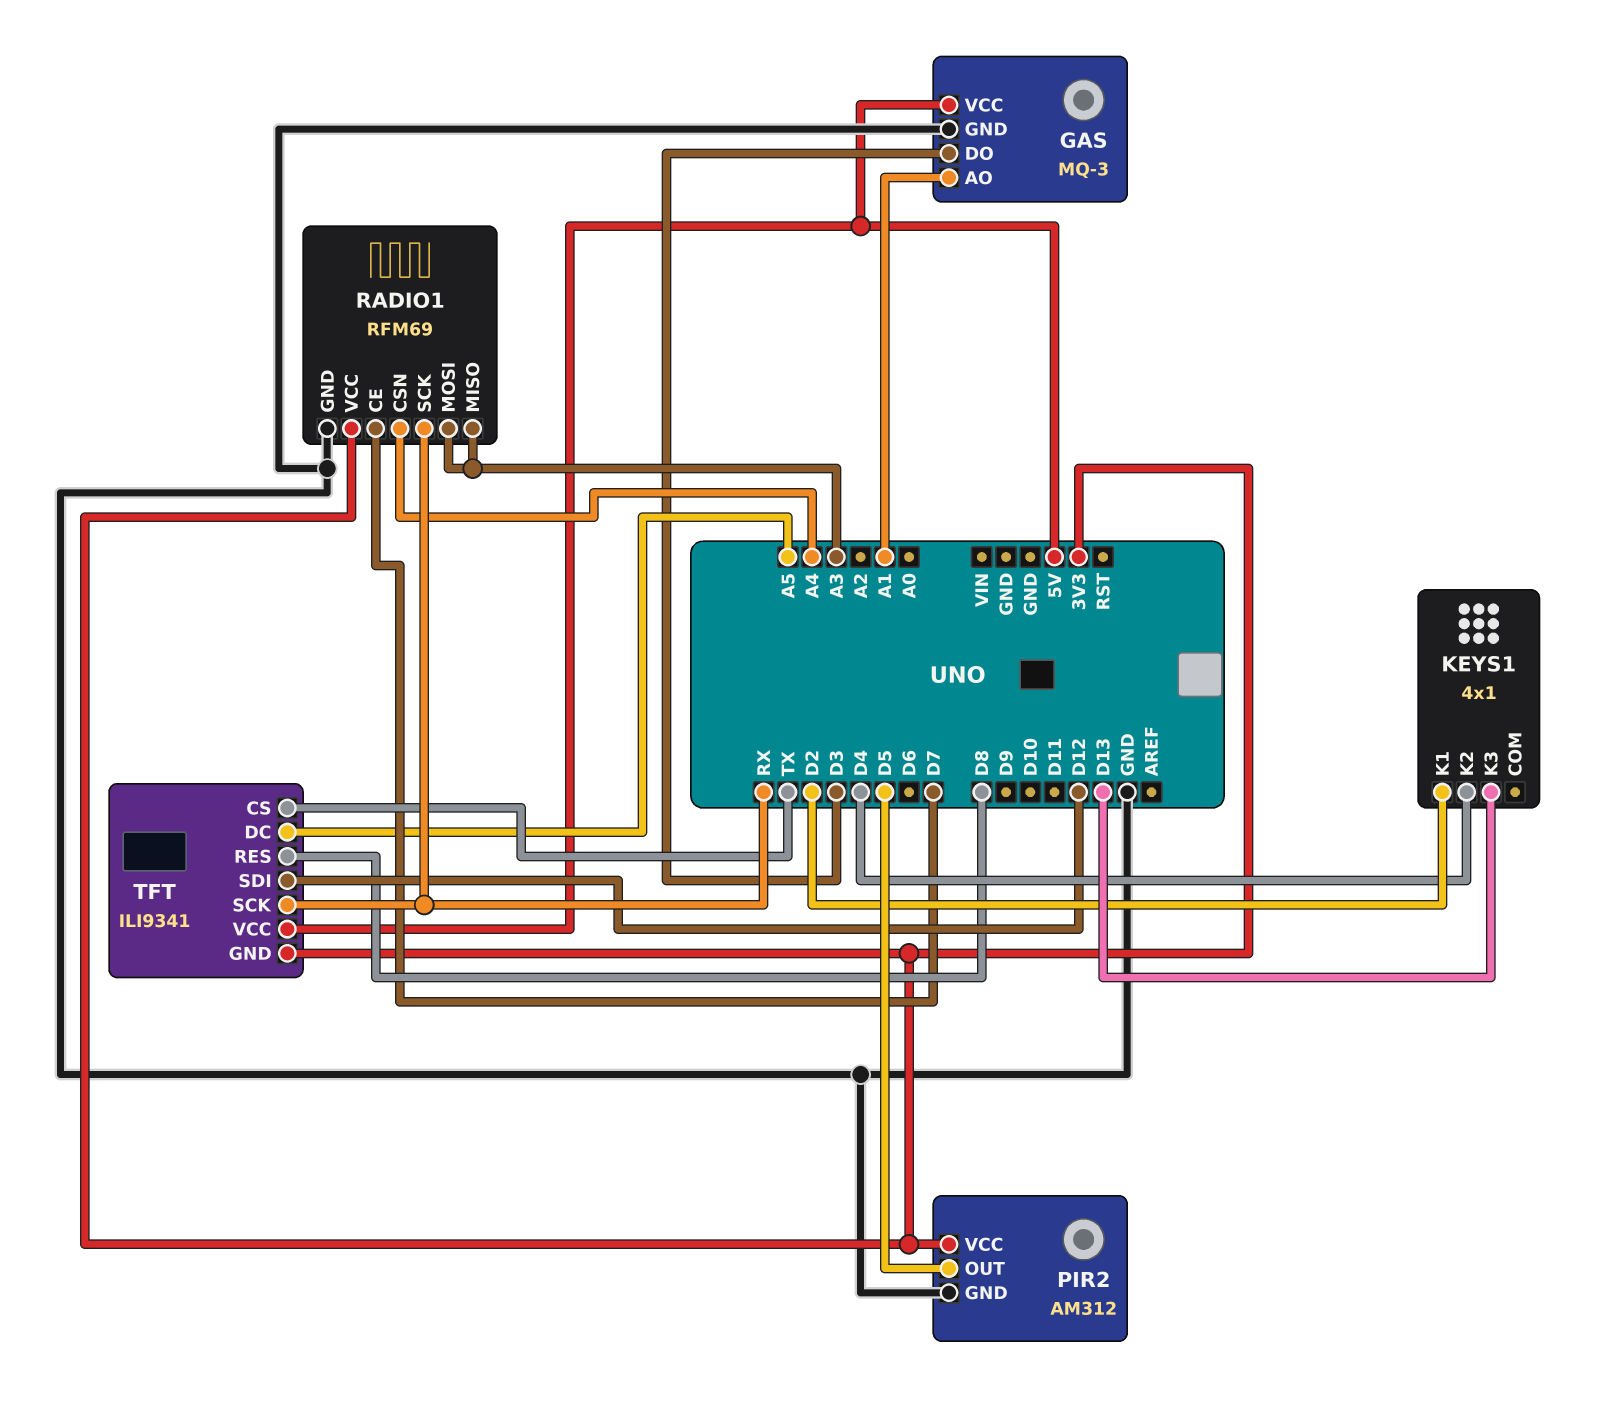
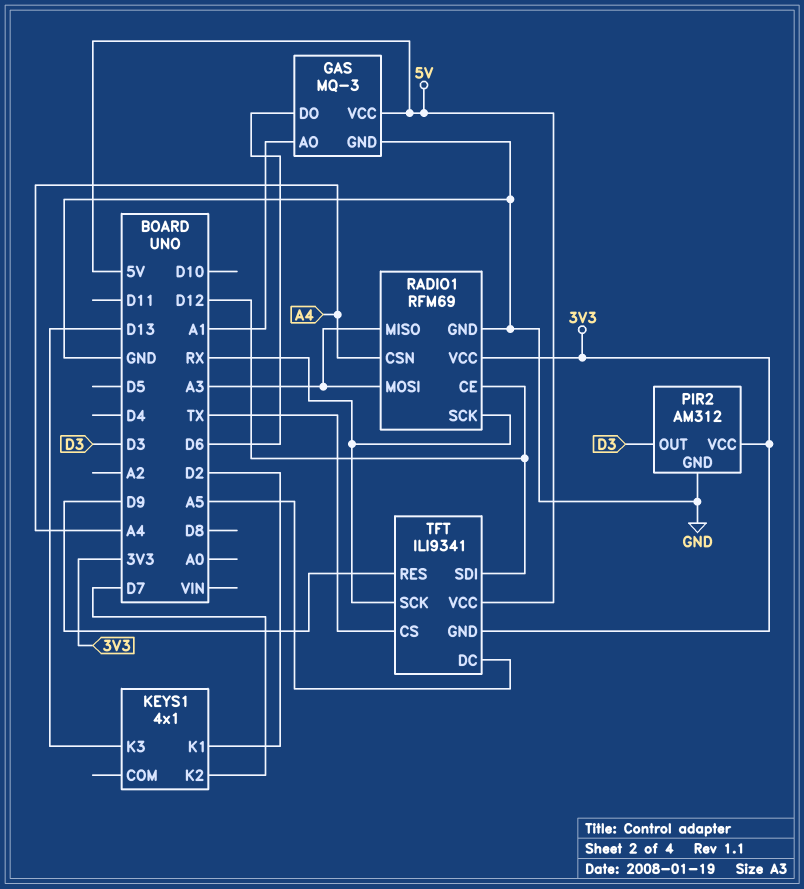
GAS pin DO: D3 -> D6
KEYS1 pin K2: D4 -> D7
PIR2 pin OUT: D5 -> D3
RADIO1 pin CE: D7 -> D12
TFT pin RES: D8 -> D9

